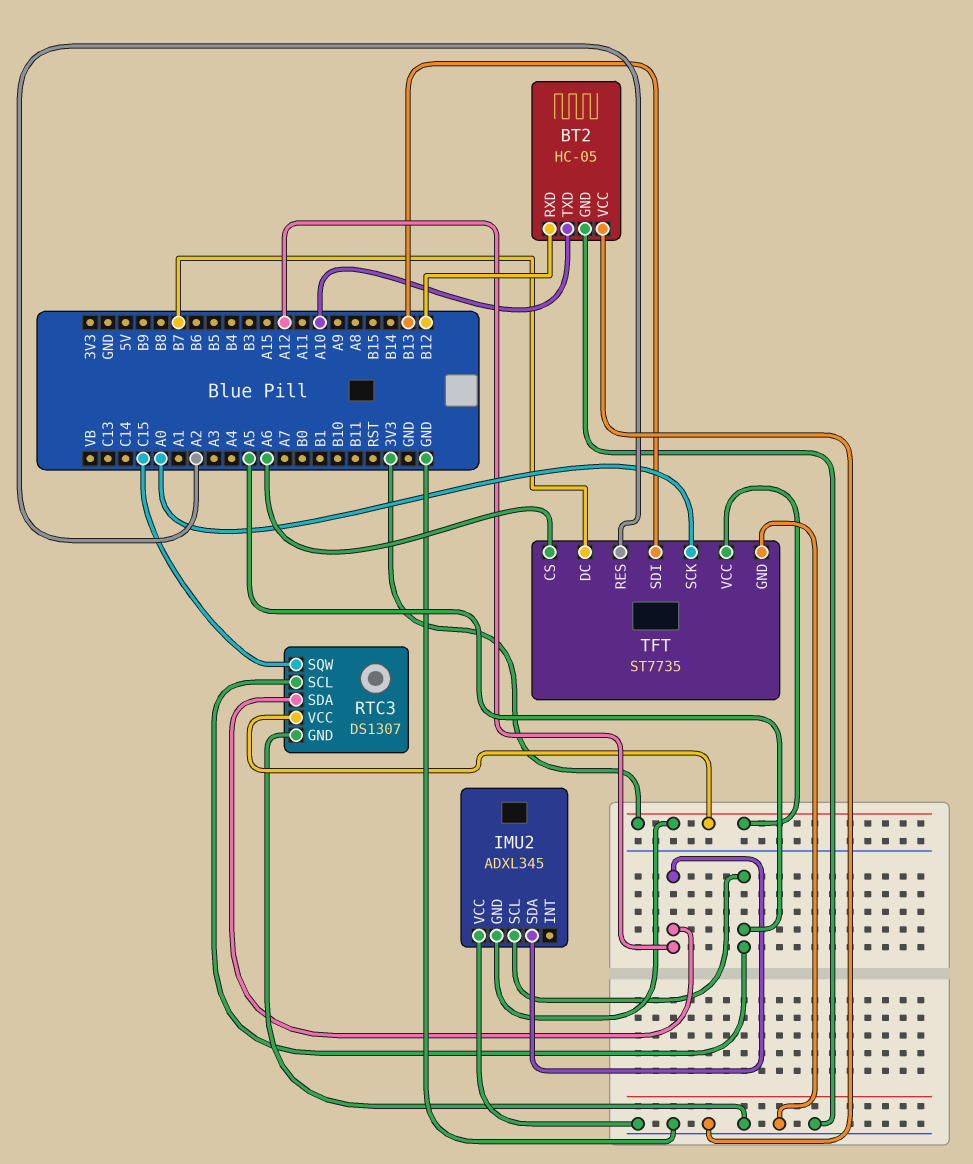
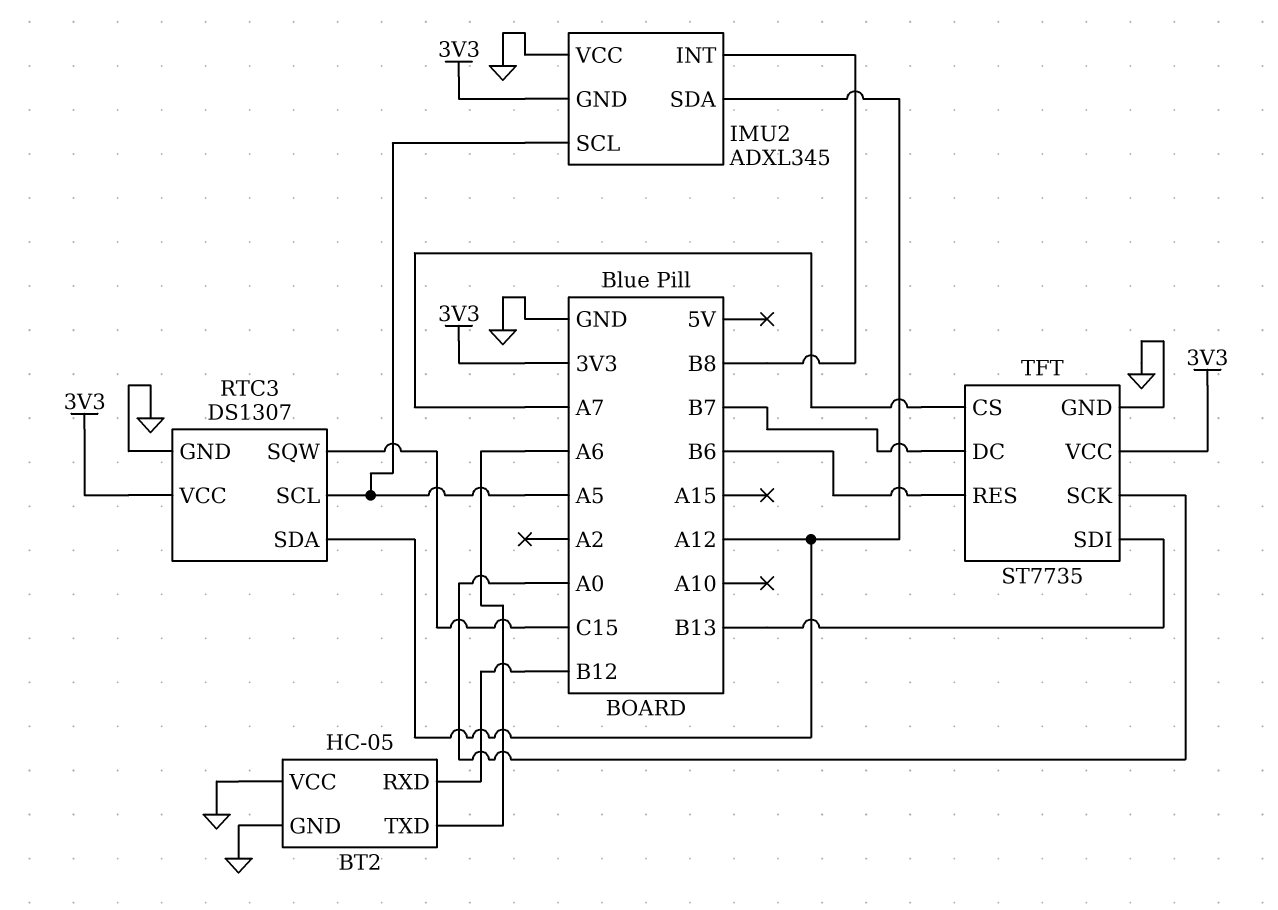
BT2 pin TXD: A10 -> A6
IMU2 pin INT: none -> B8
TFT pin CS: A6 -> A7
TFT pin RES: A2 -> B6

